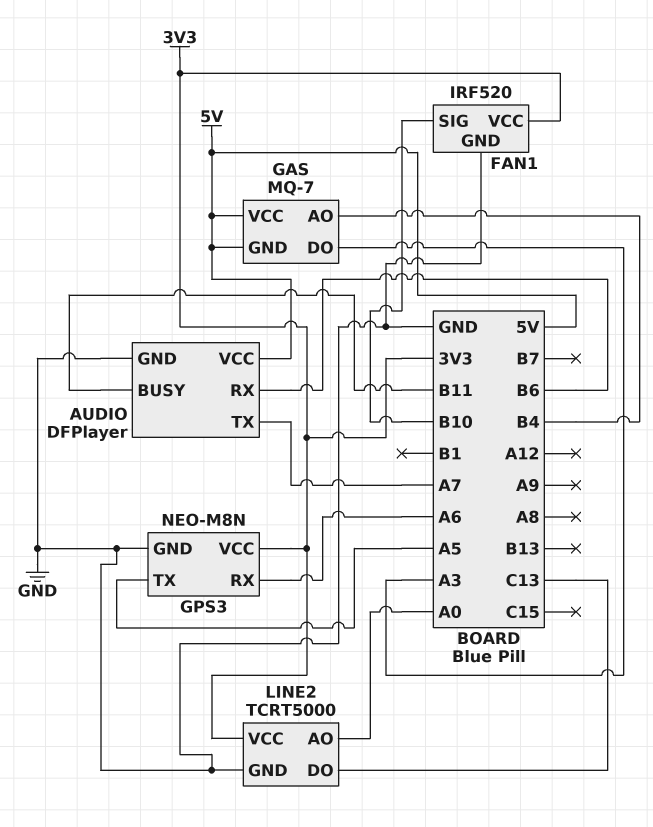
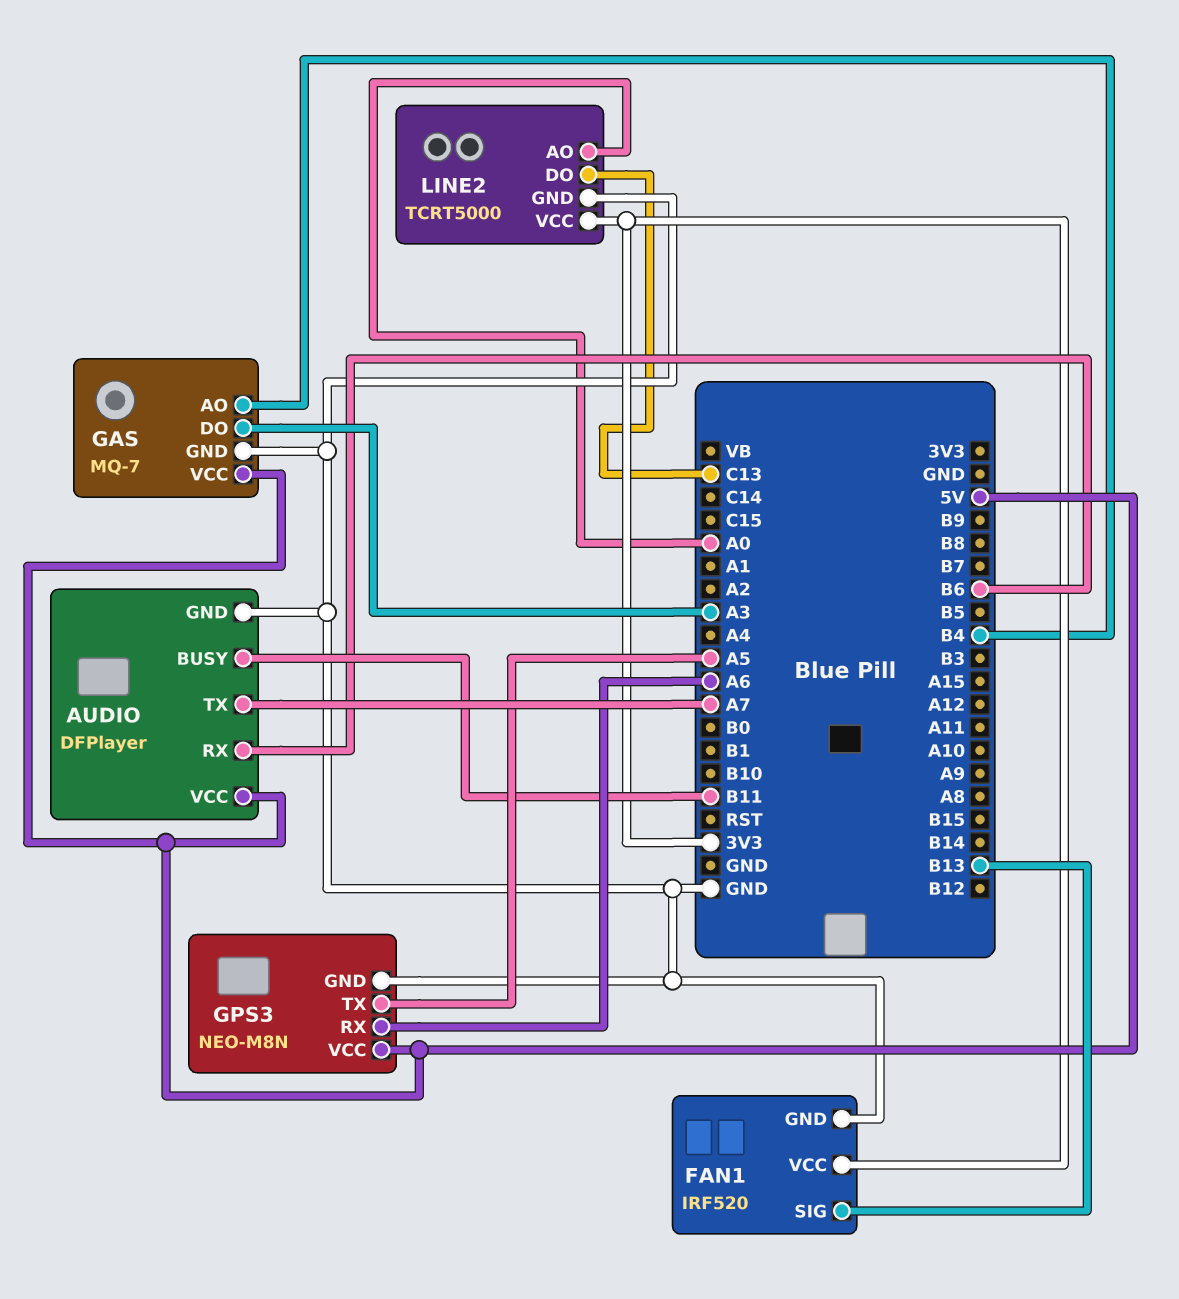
FAN1 pin SIG: B10 -> B13
GAS pin GND: 5V -> GND
GPS3 pin VCC: 3V3 -> 5V

